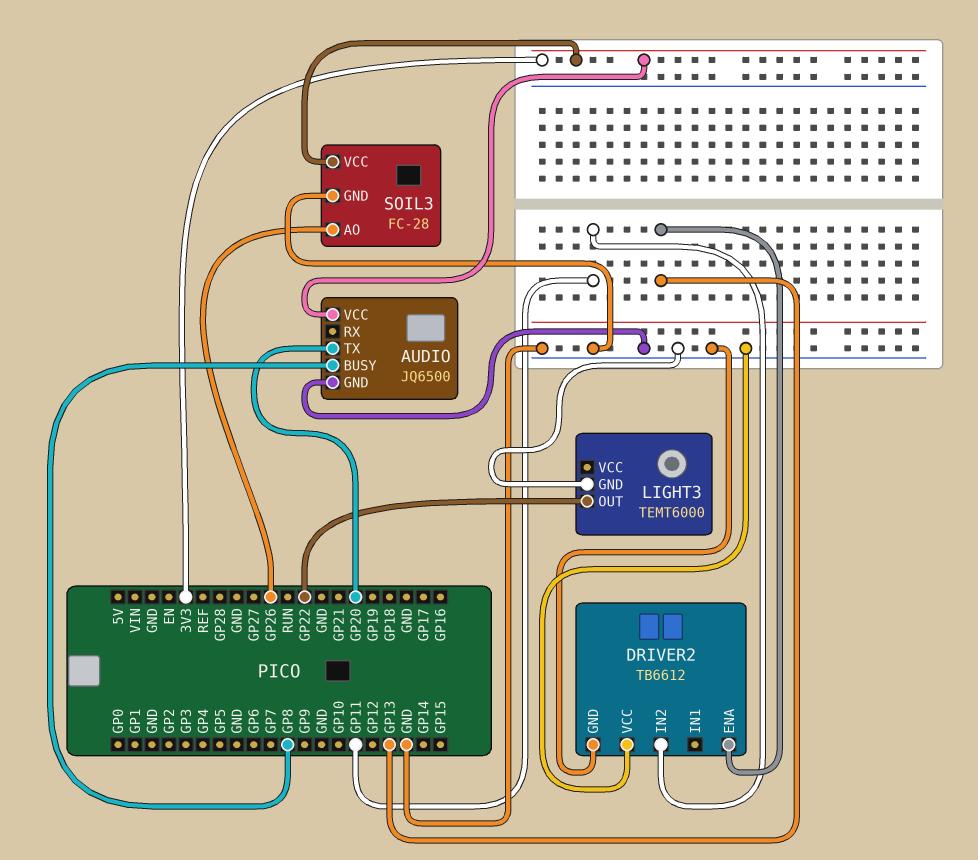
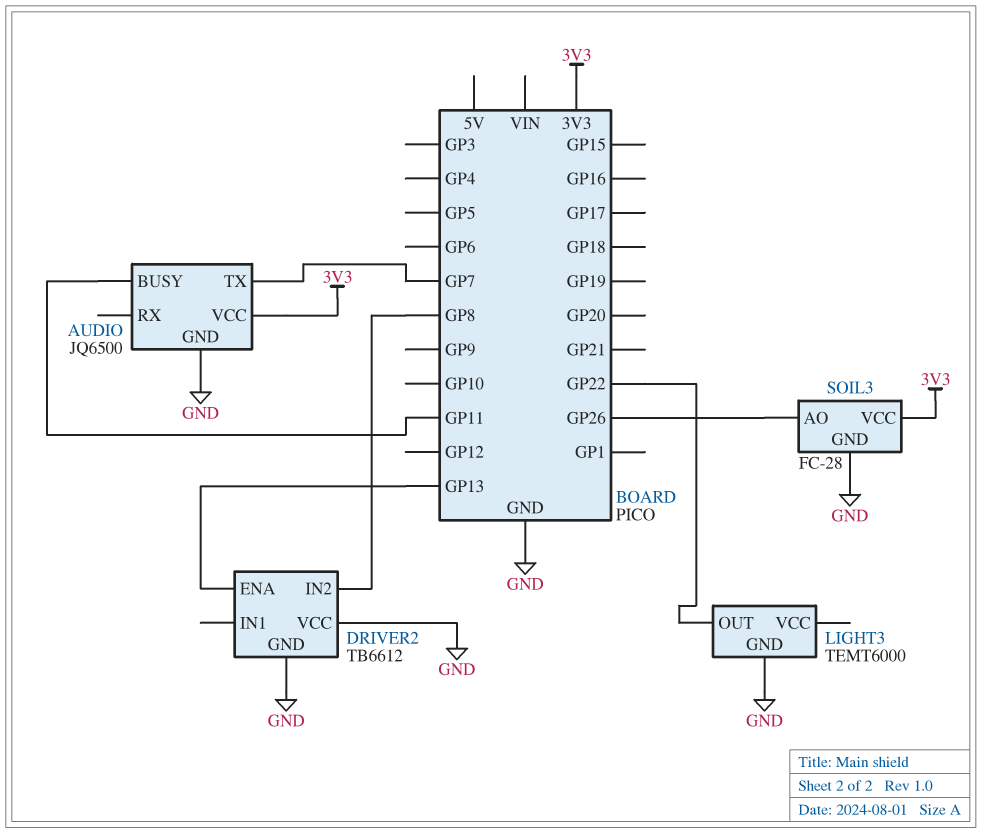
AUDIO pin BUSY: GP8 -> GP11
AUDIO pin TX: GP20 -> GP7
DRIVER2 pin IN2: GP11 -> GP8

